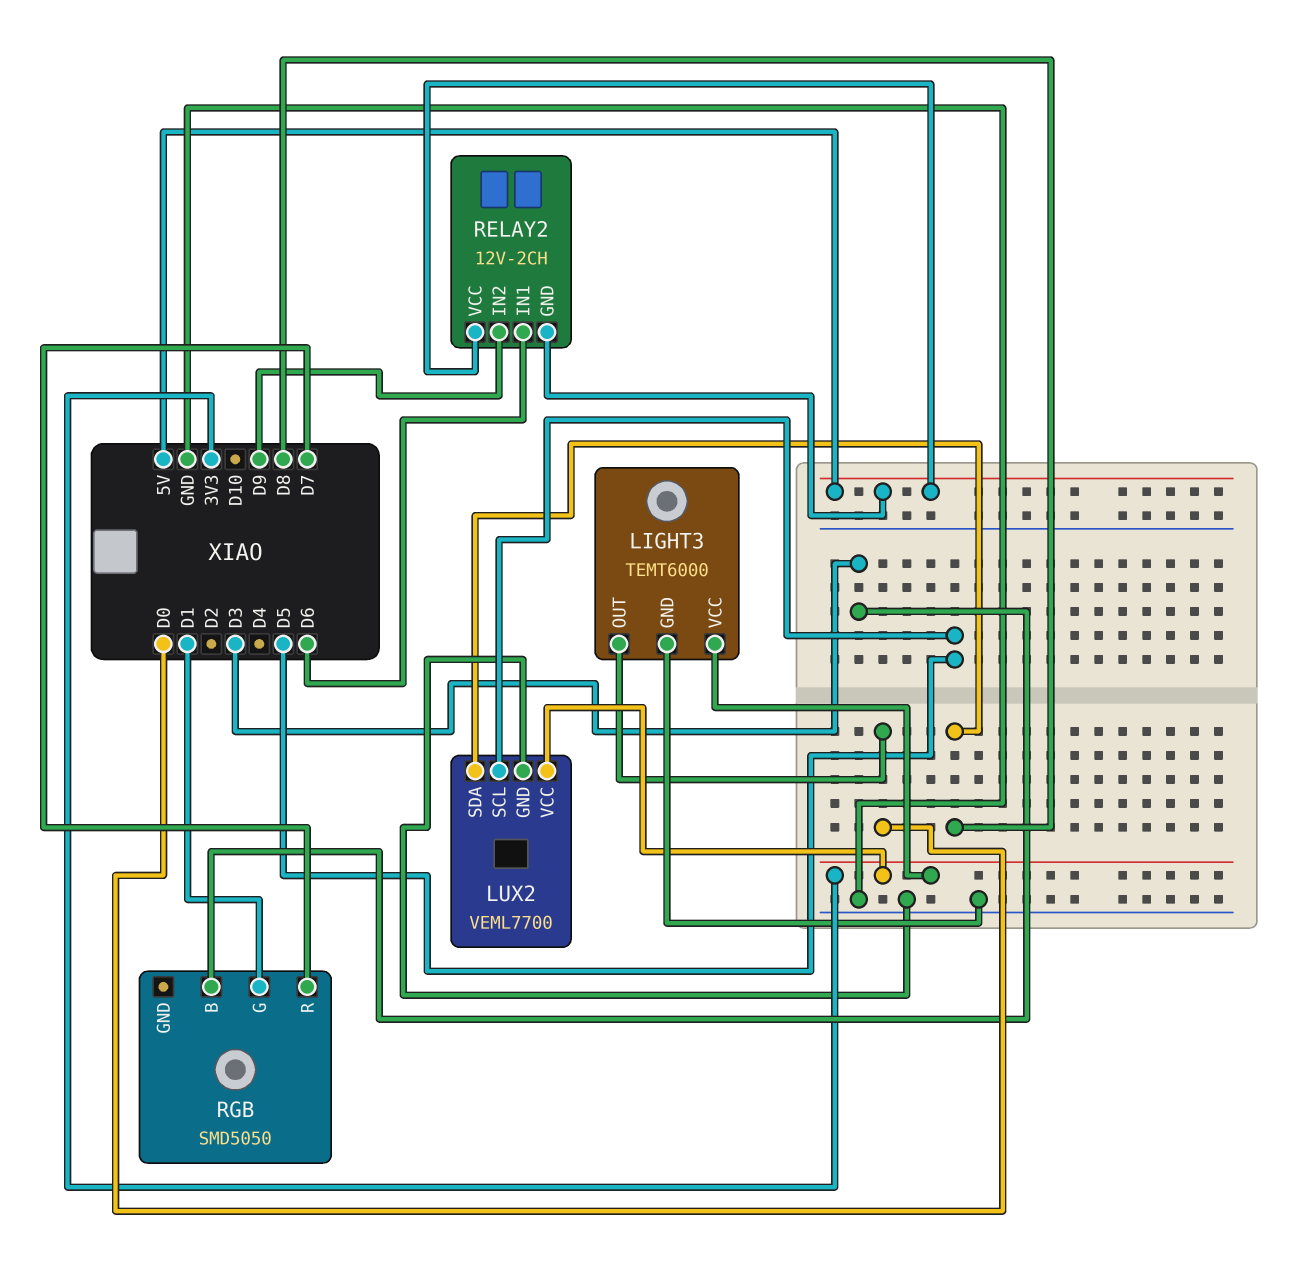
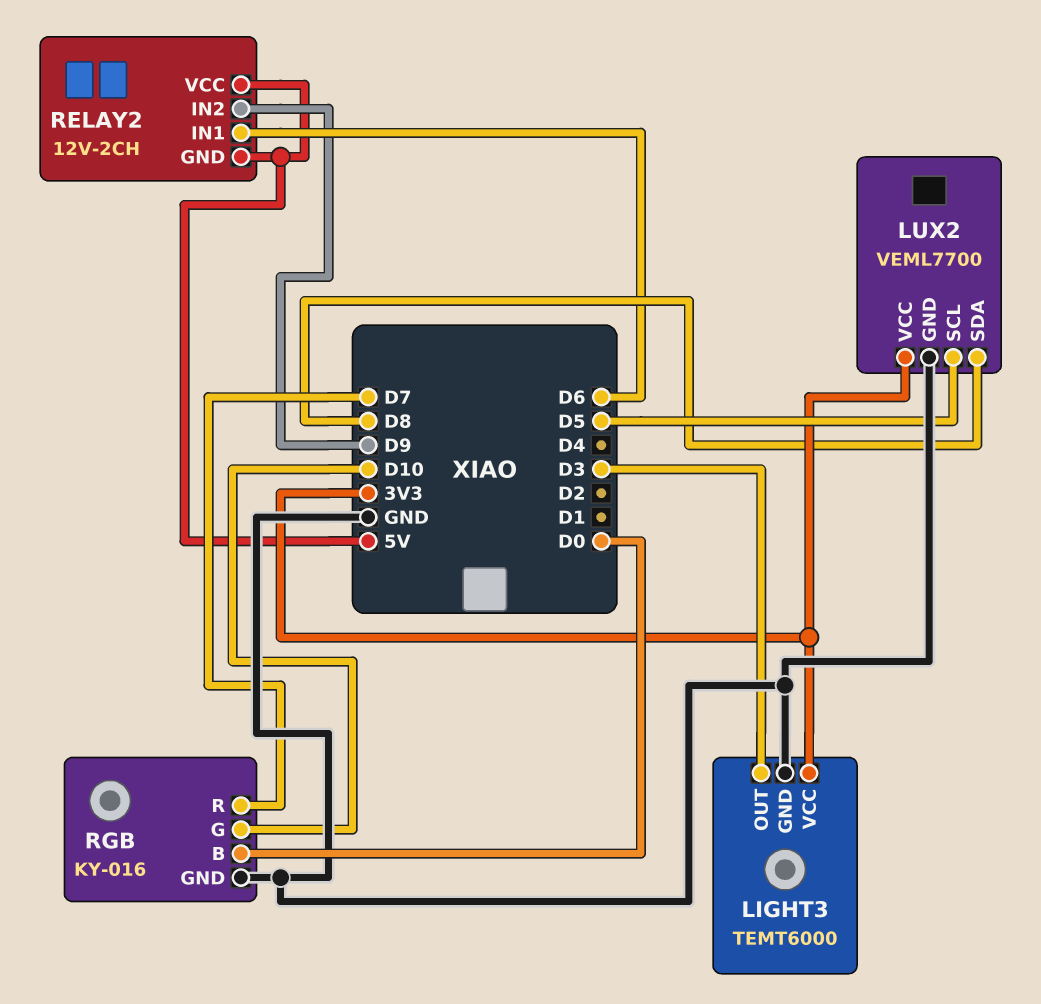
LIGHT3 pin OUT: D0 -> D3
RGB: SMD5050 -> KY-016
RGB pin B: D3 -> D0
RGB pin G: D1 -> D10
RGB pin GND: none -> GND

